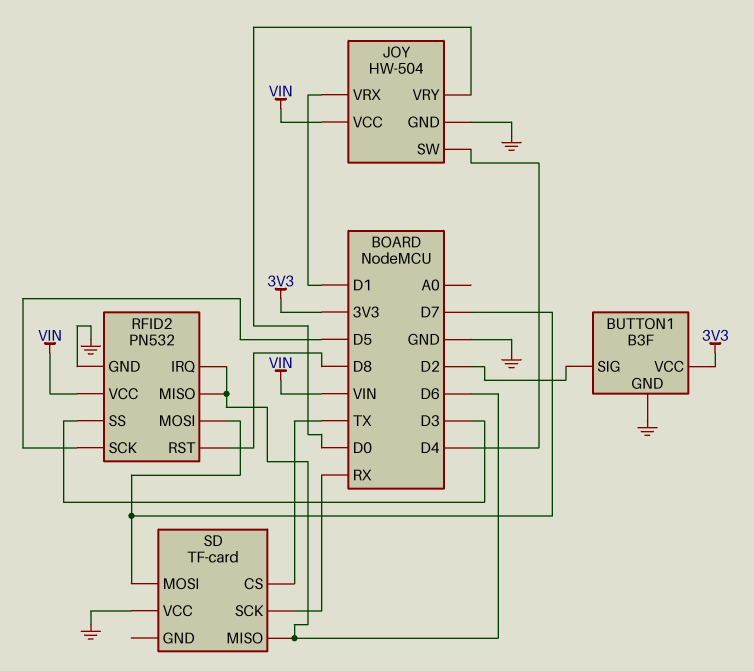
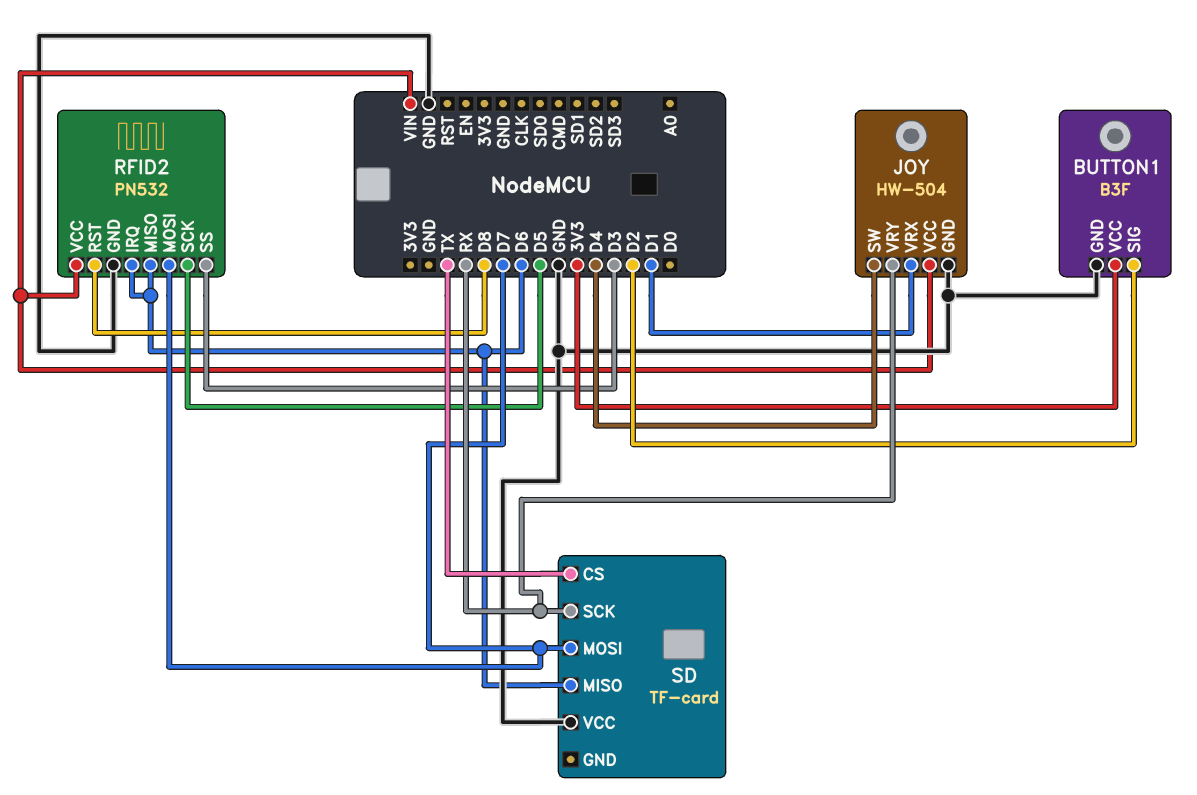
JOY pin VRY: D0 -> RX

